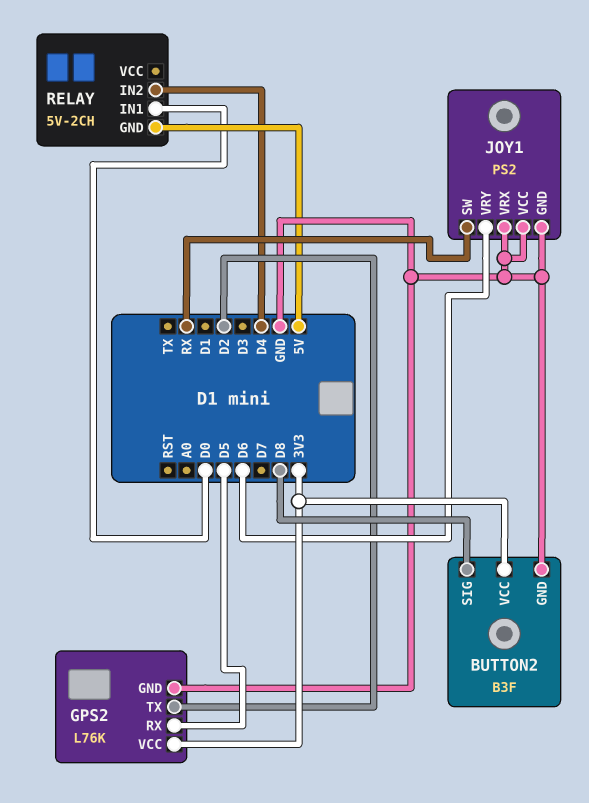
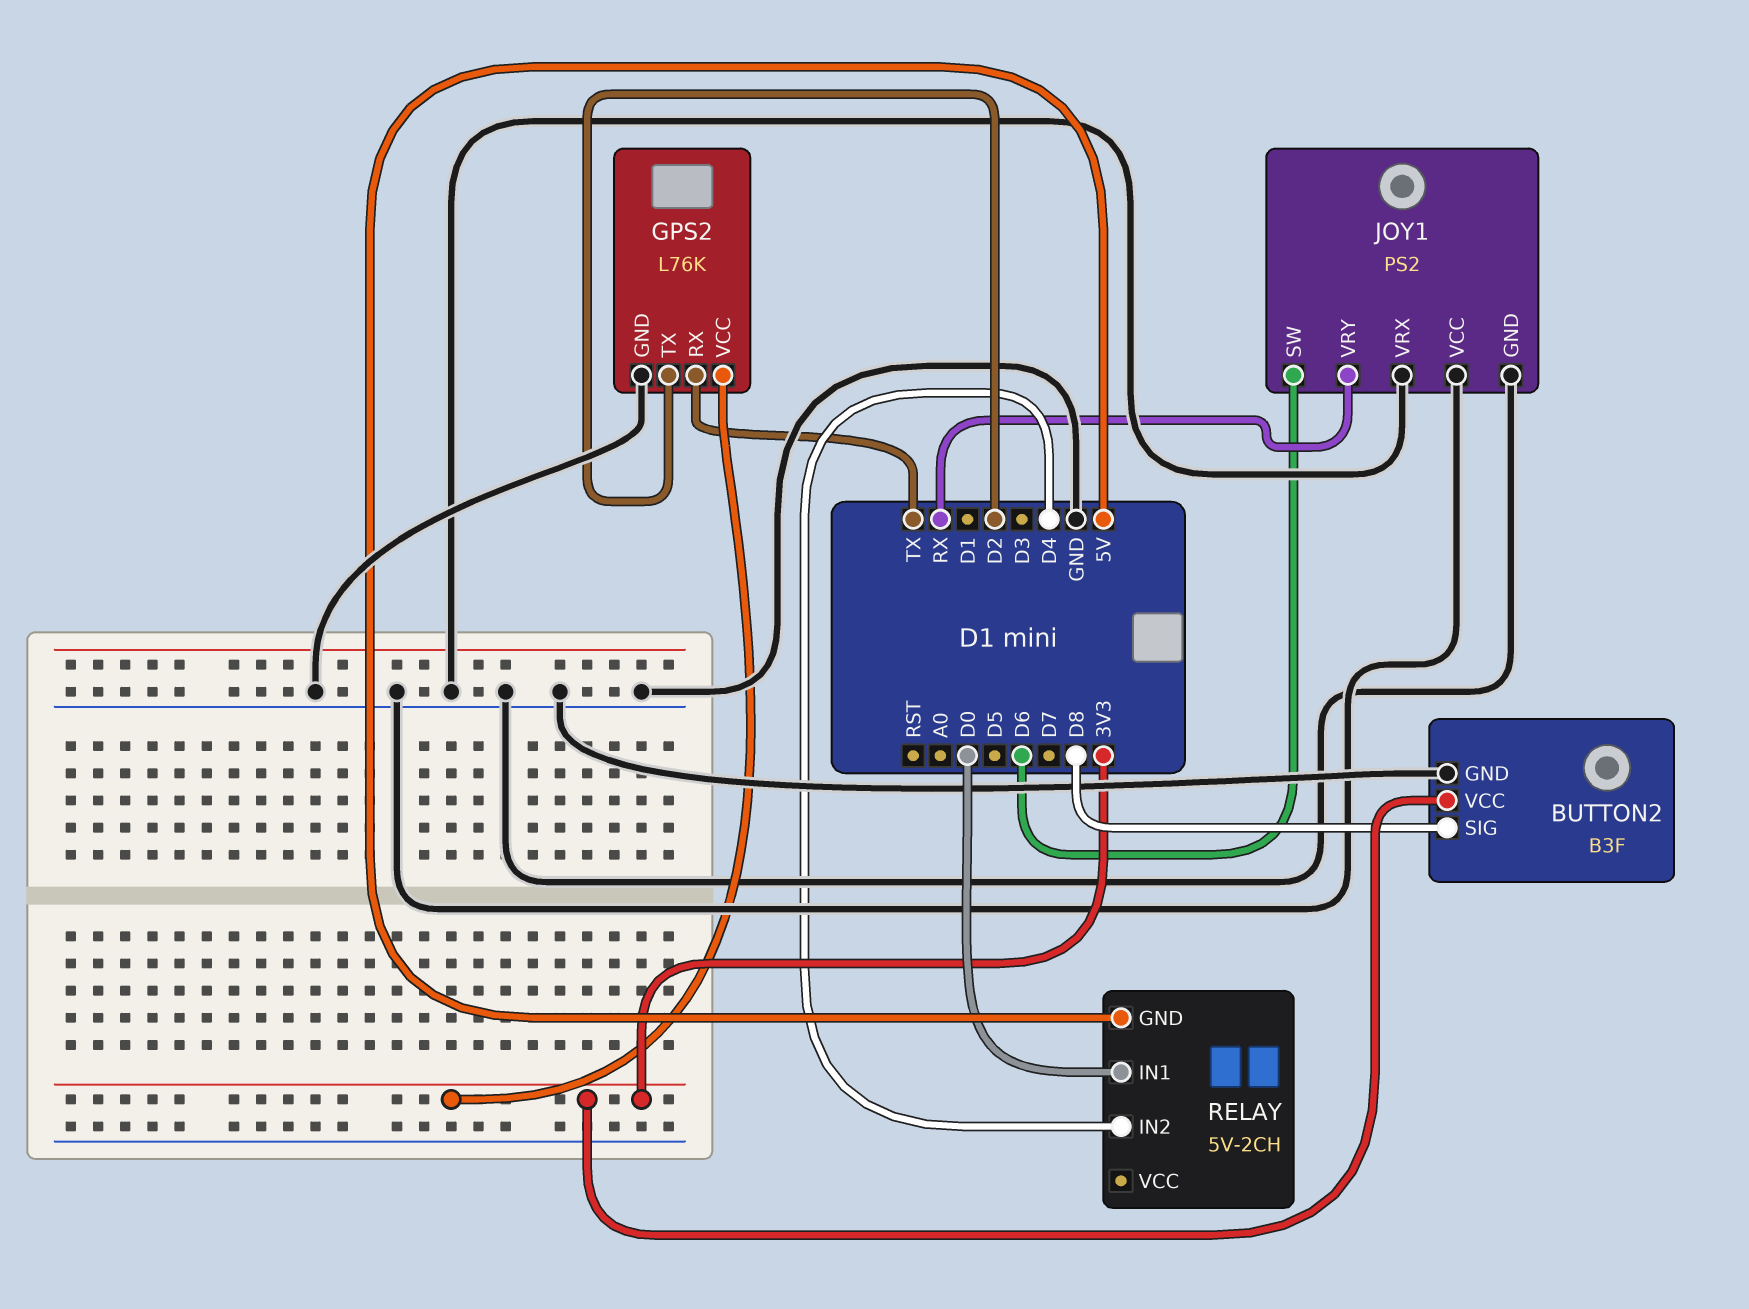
GPS2 pin RX: D5 -> TX
JOY1 pin SW: RX -> D6
JOY1 pin VRY: D6 -> RX

